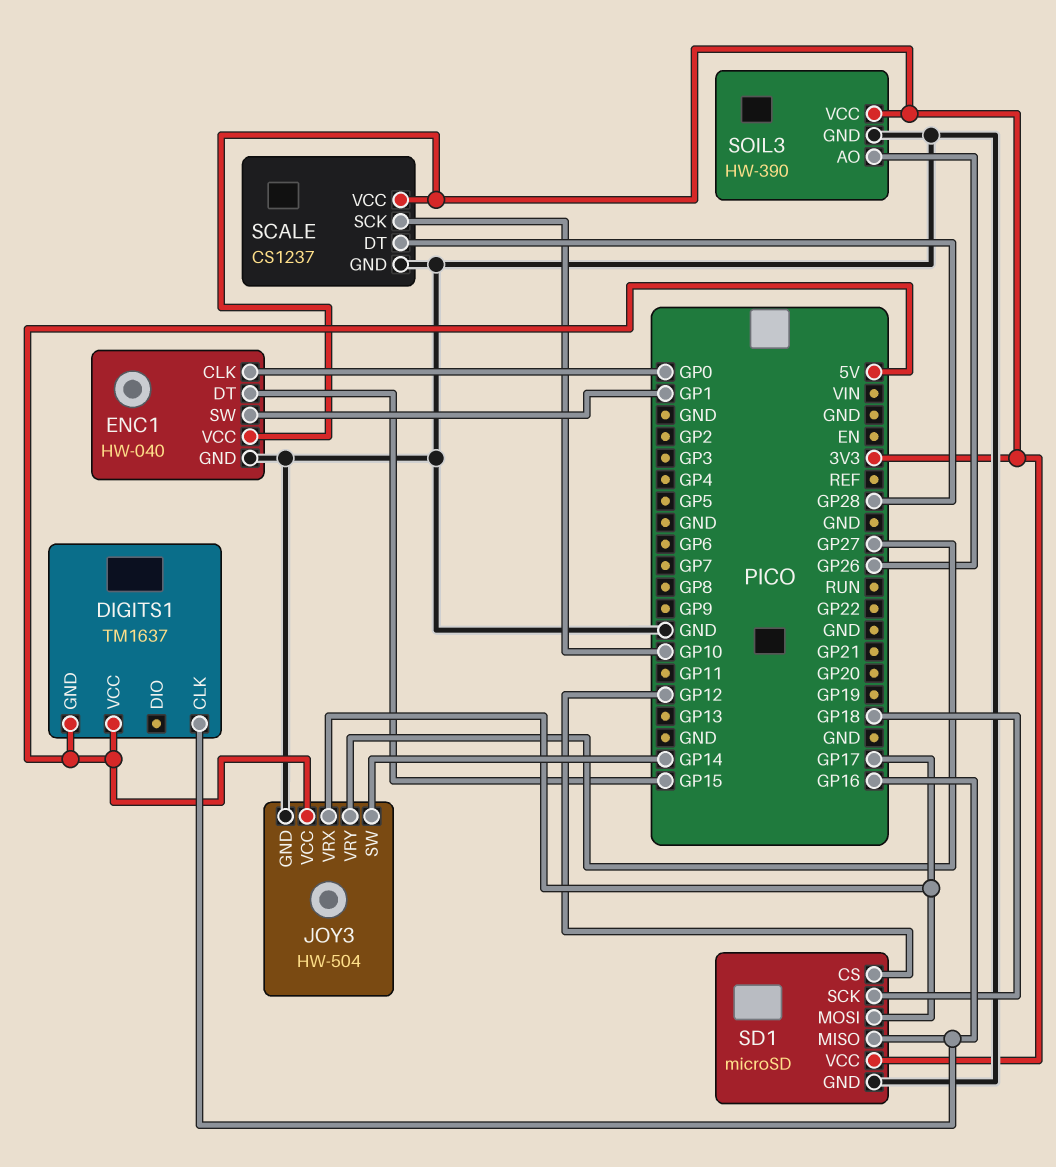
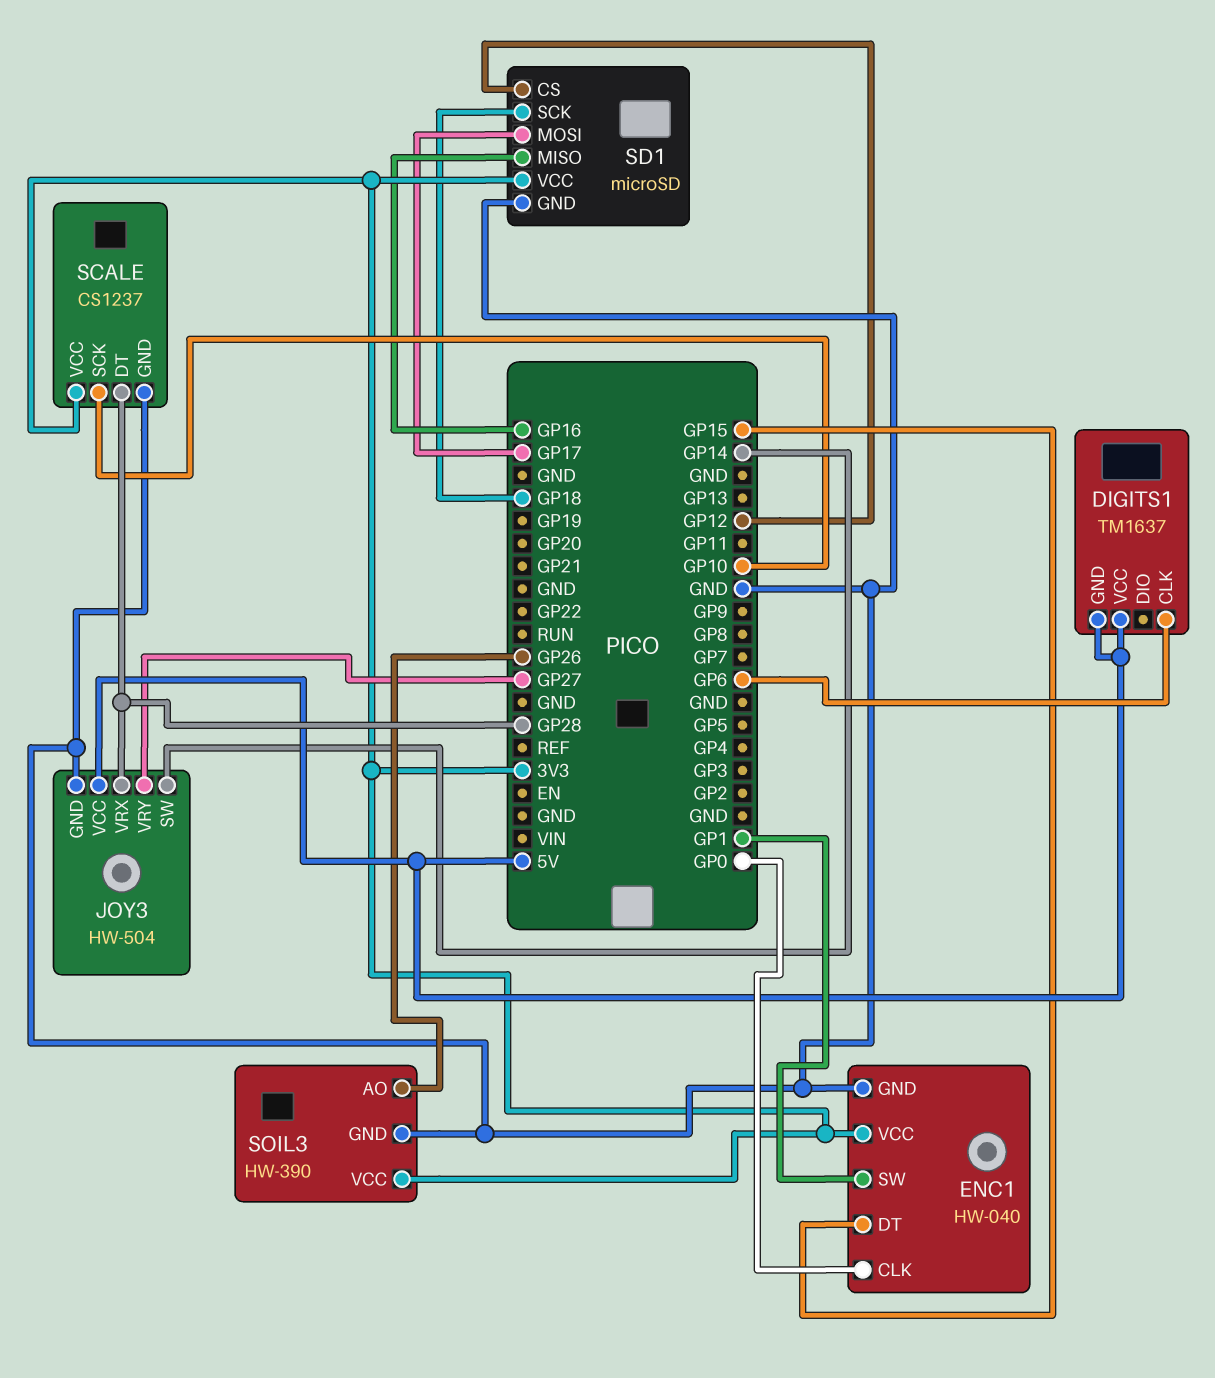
DIGITS1 pin CLK: GP16 -> GP6
JOY3 pin VRX: GP17 -> GP28

